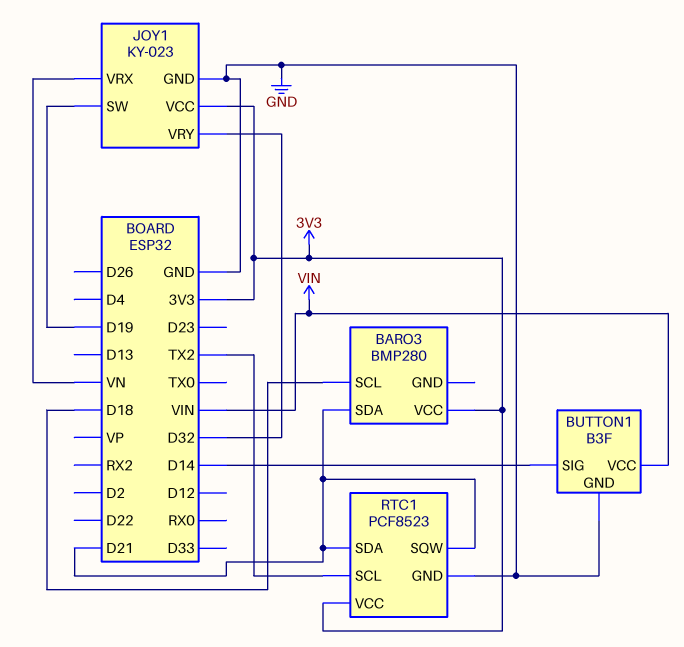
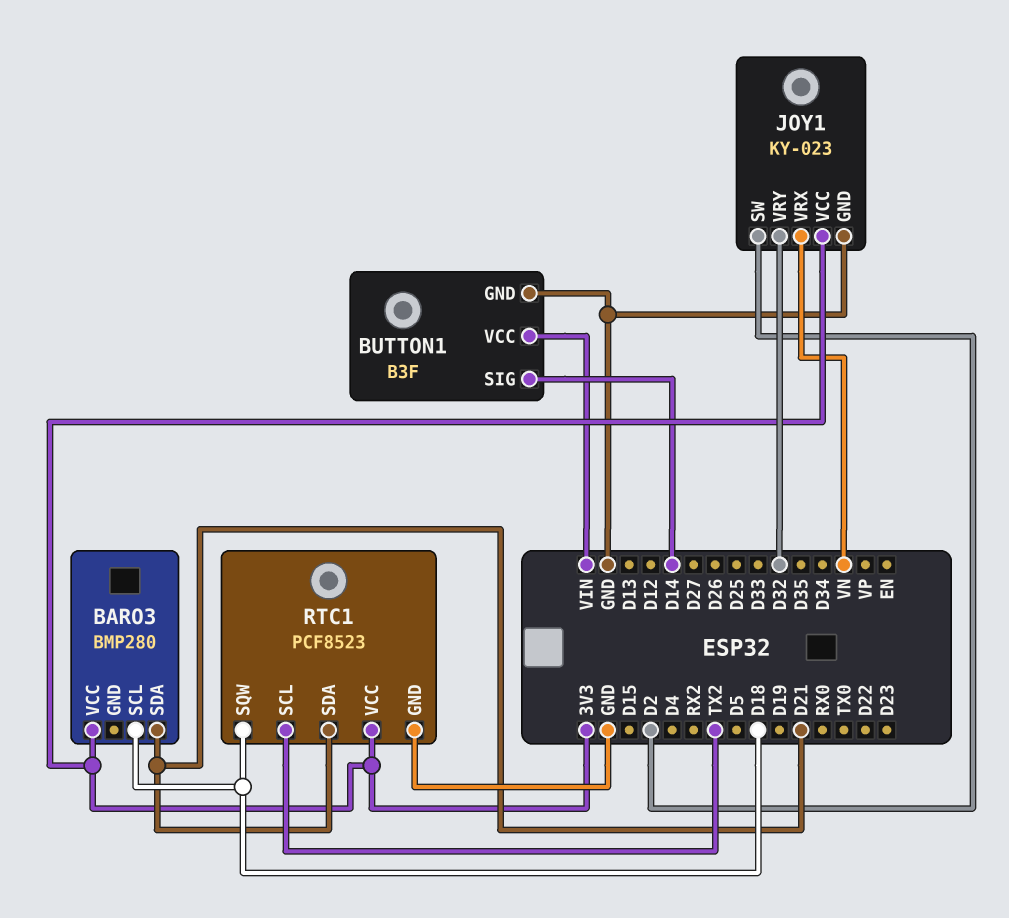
JOY1 pin SW: D19 -> D2
RTC1 pin SQW: D21 -> D18

